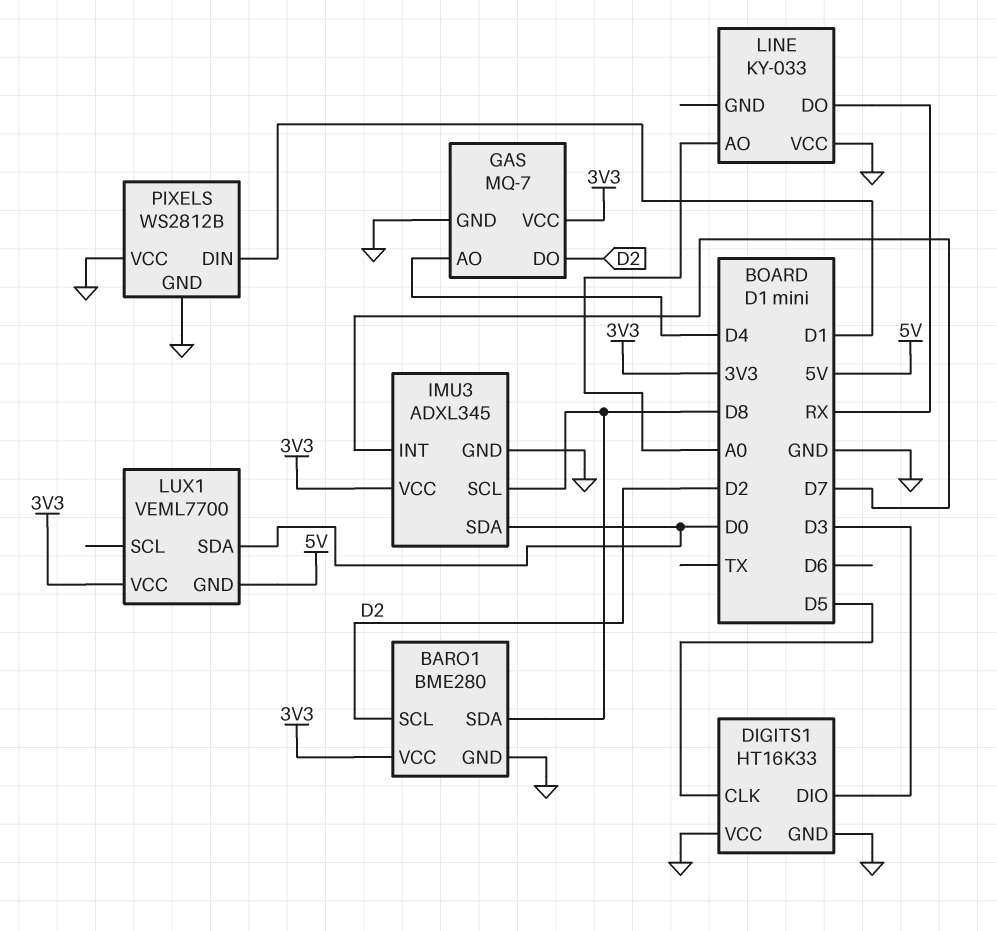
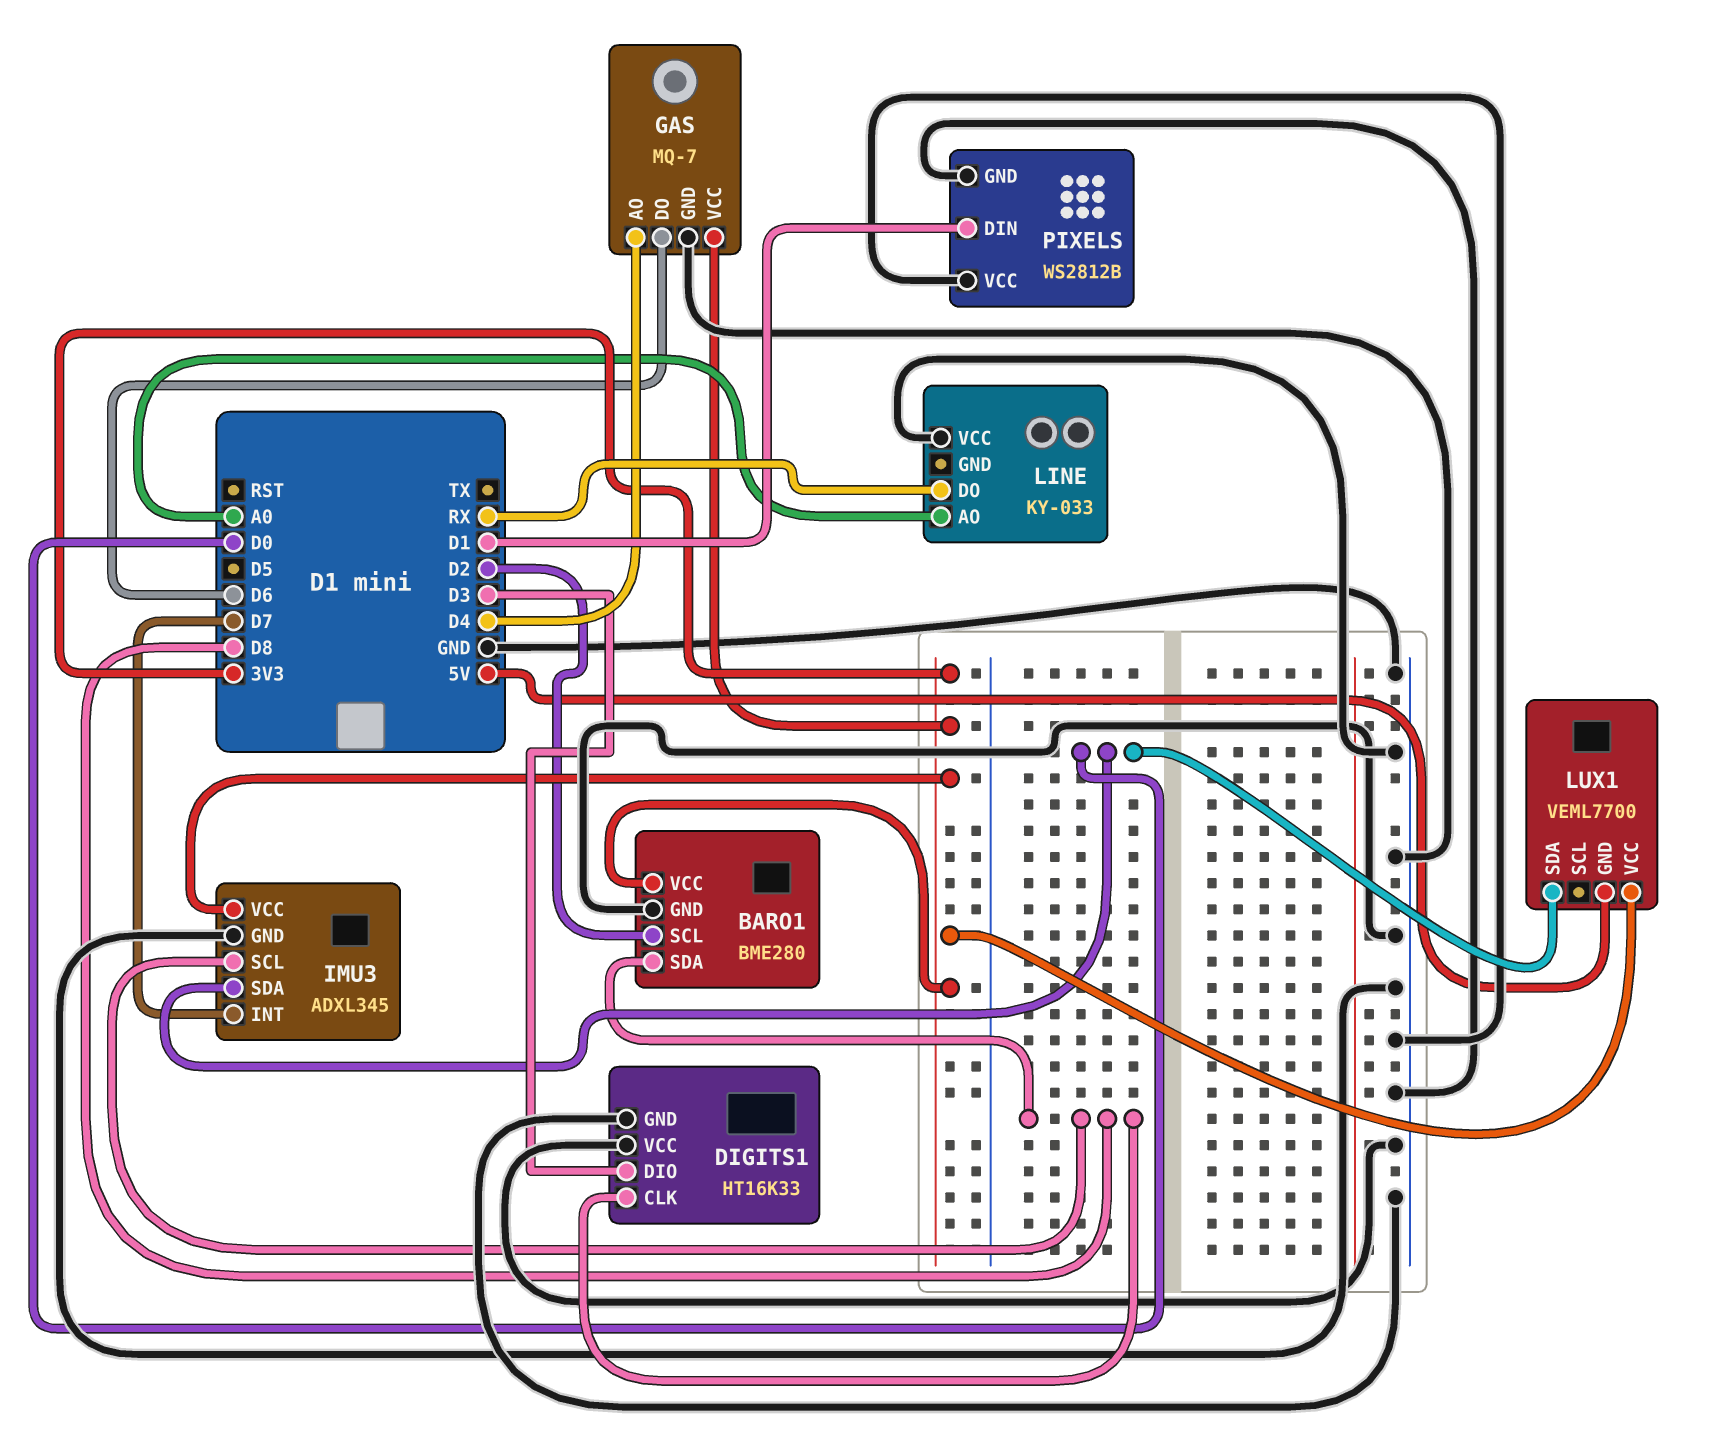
DIGITS1 pin CLK: D5 -> D8
GAS pin DO: D2 -> D6

